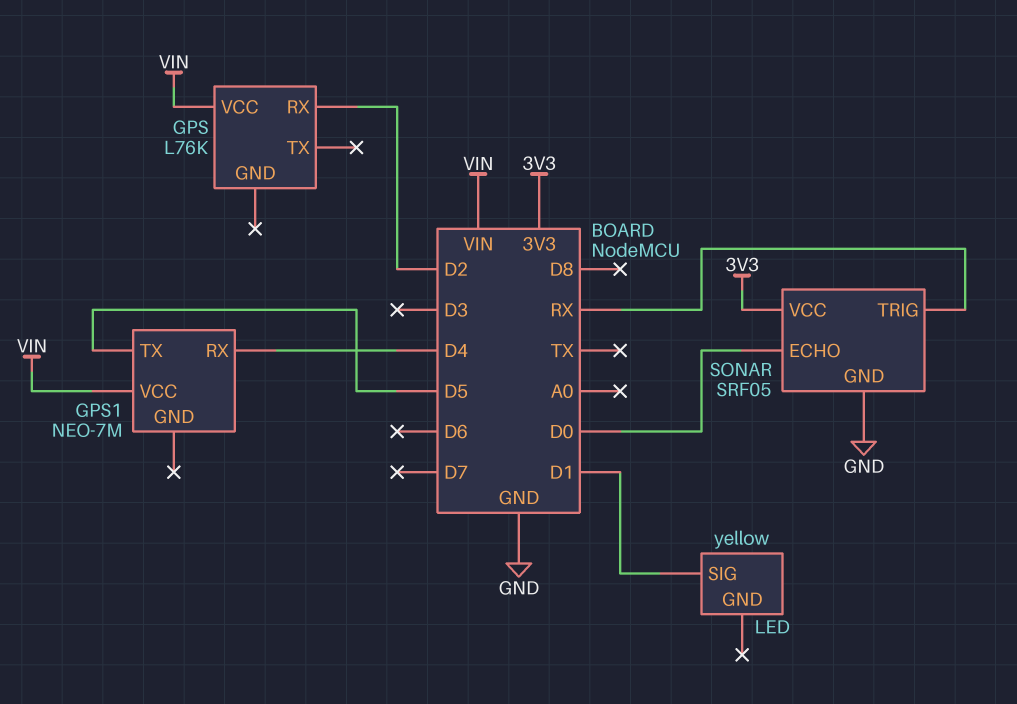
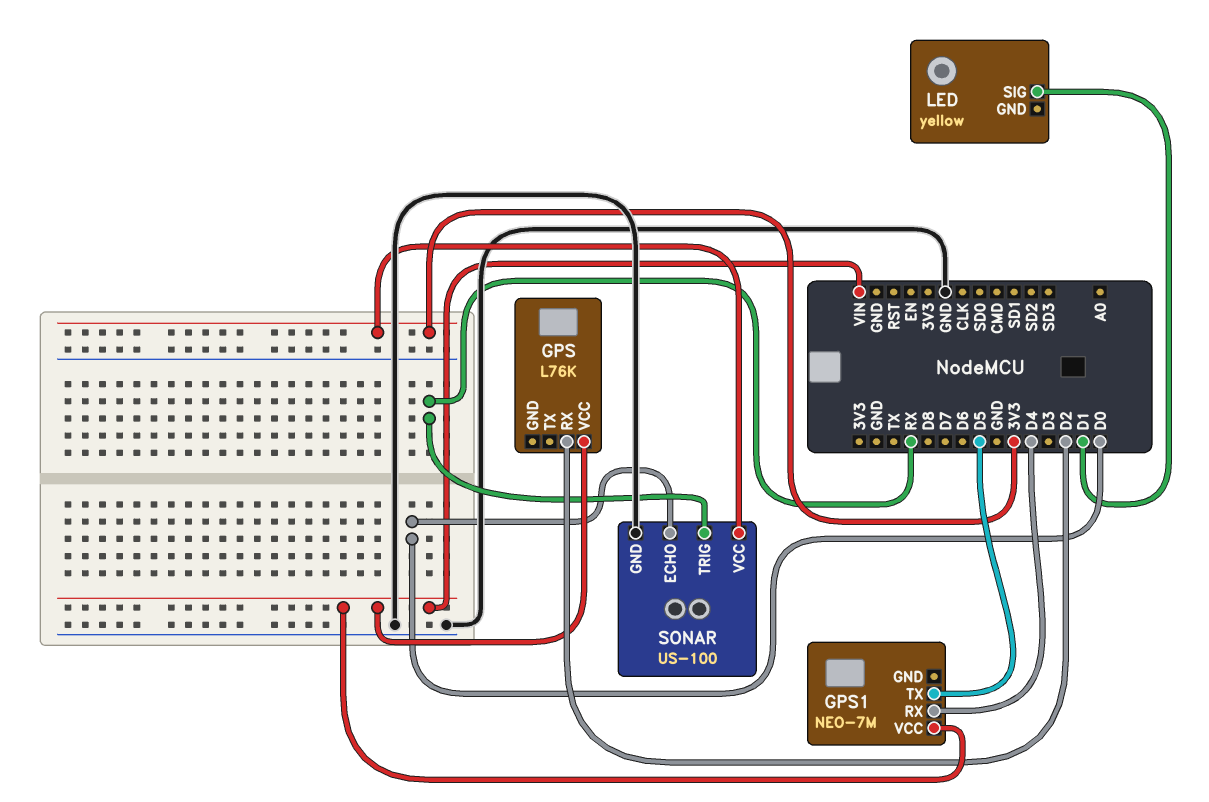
SONAR: SRF05 -> US-100

